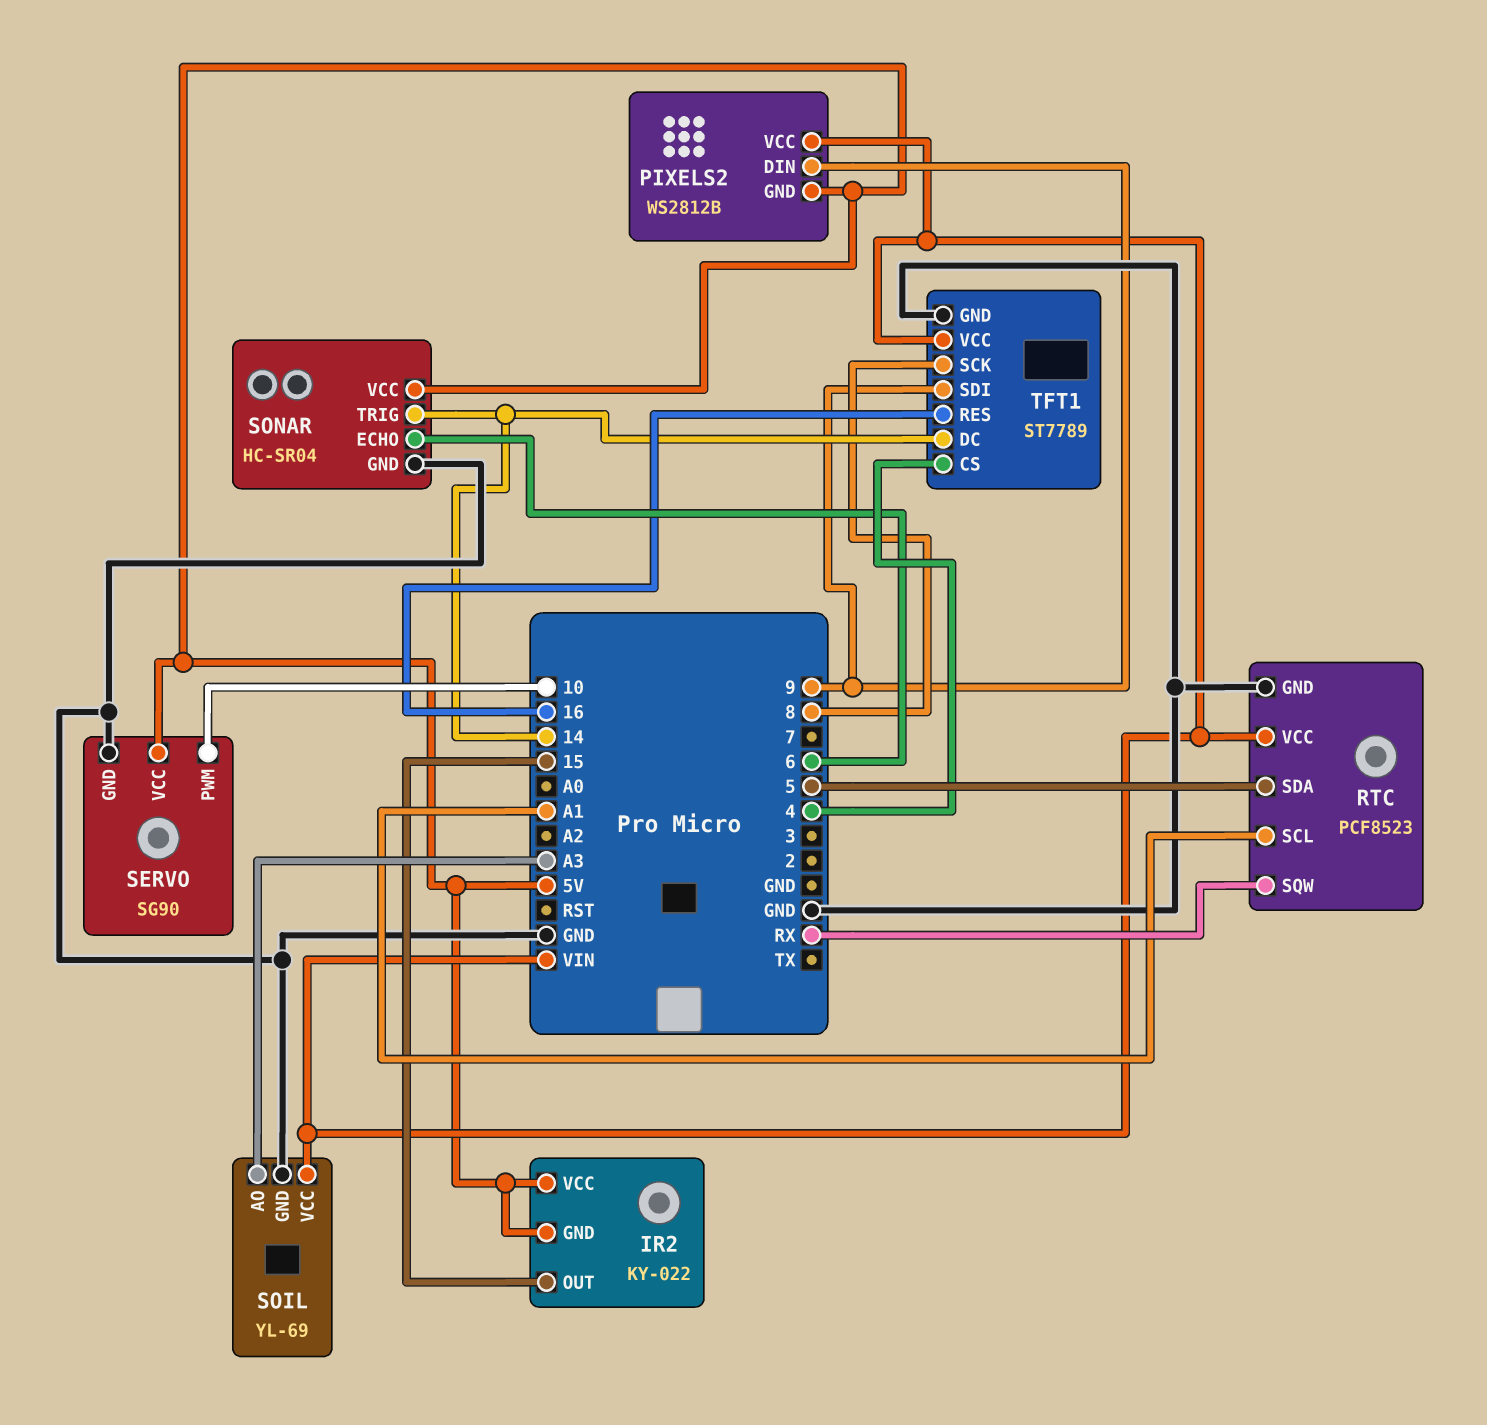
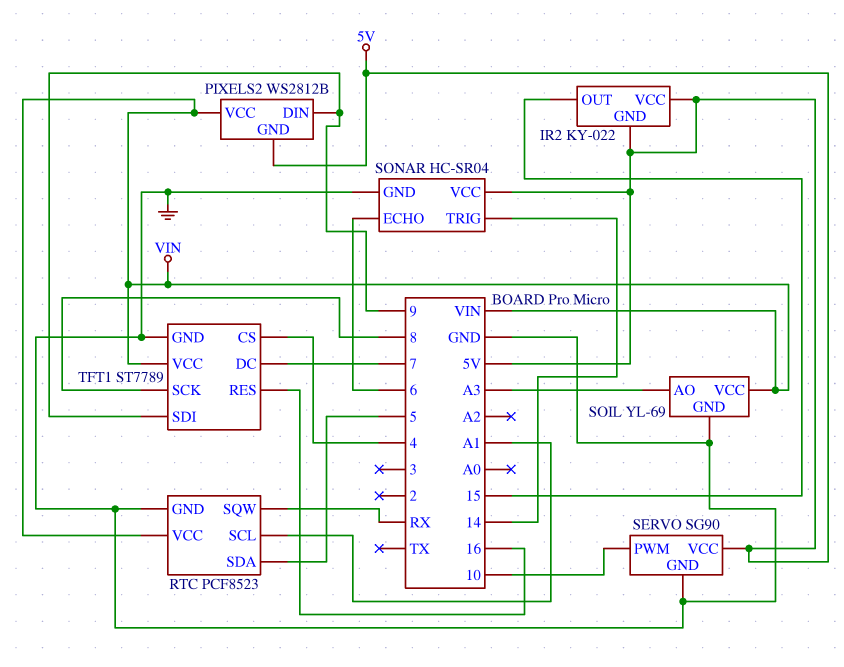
TFT1 pin DC: 14 -> 7

